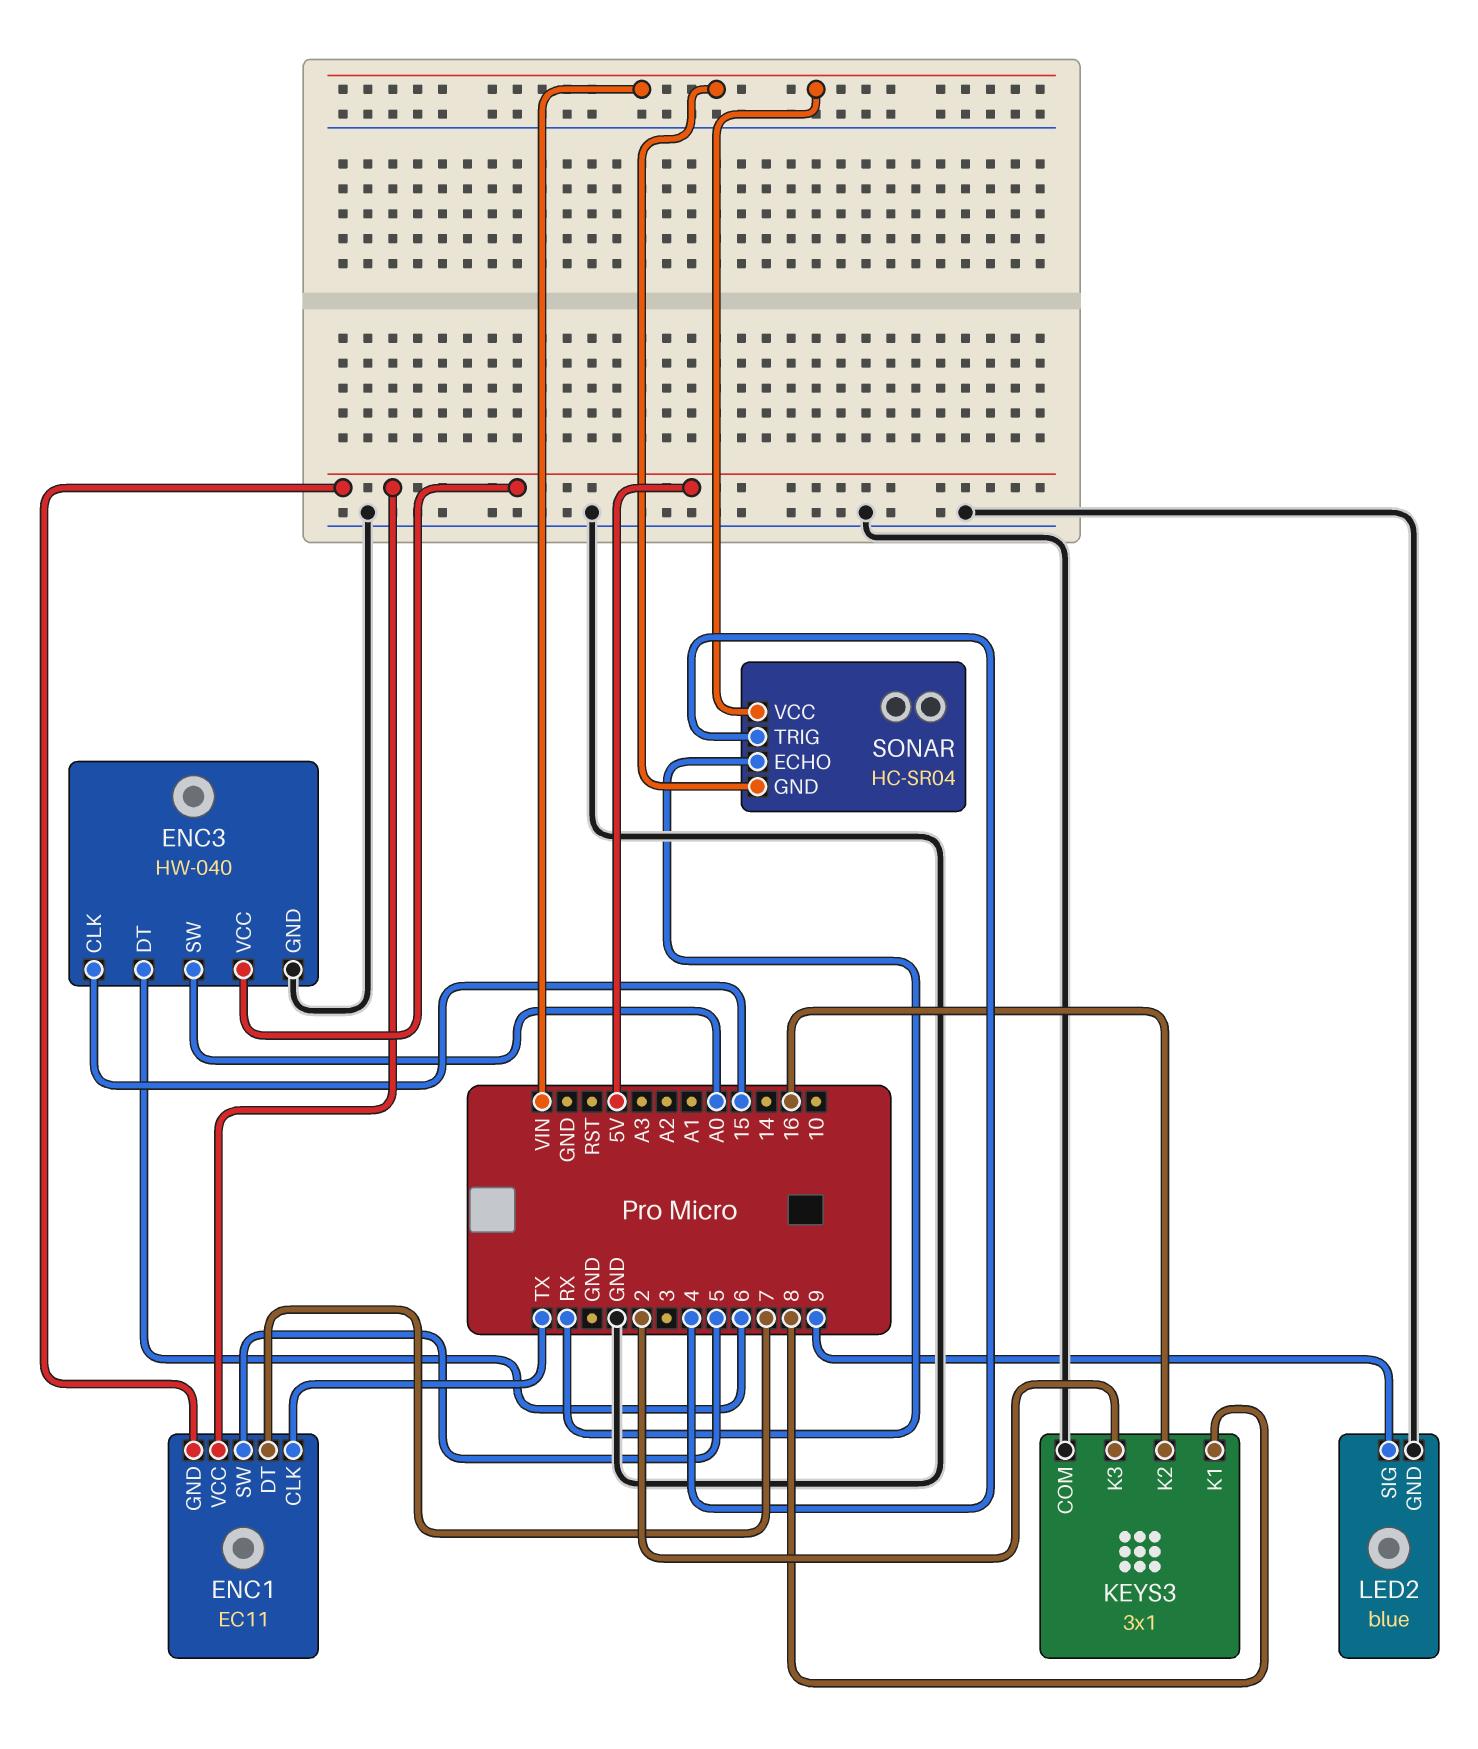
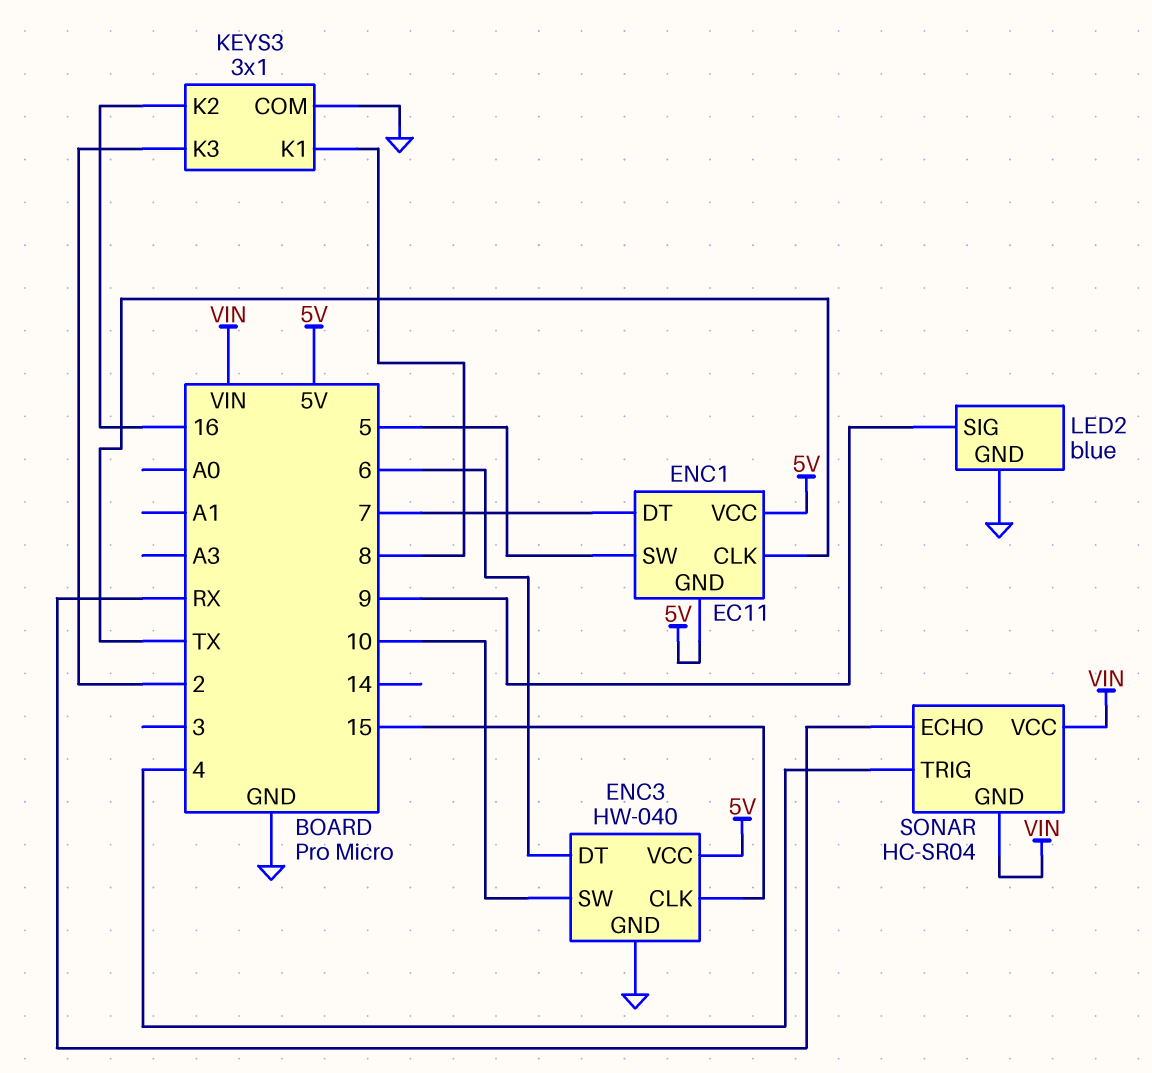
ENC3 pin SW: A0 -> 10

